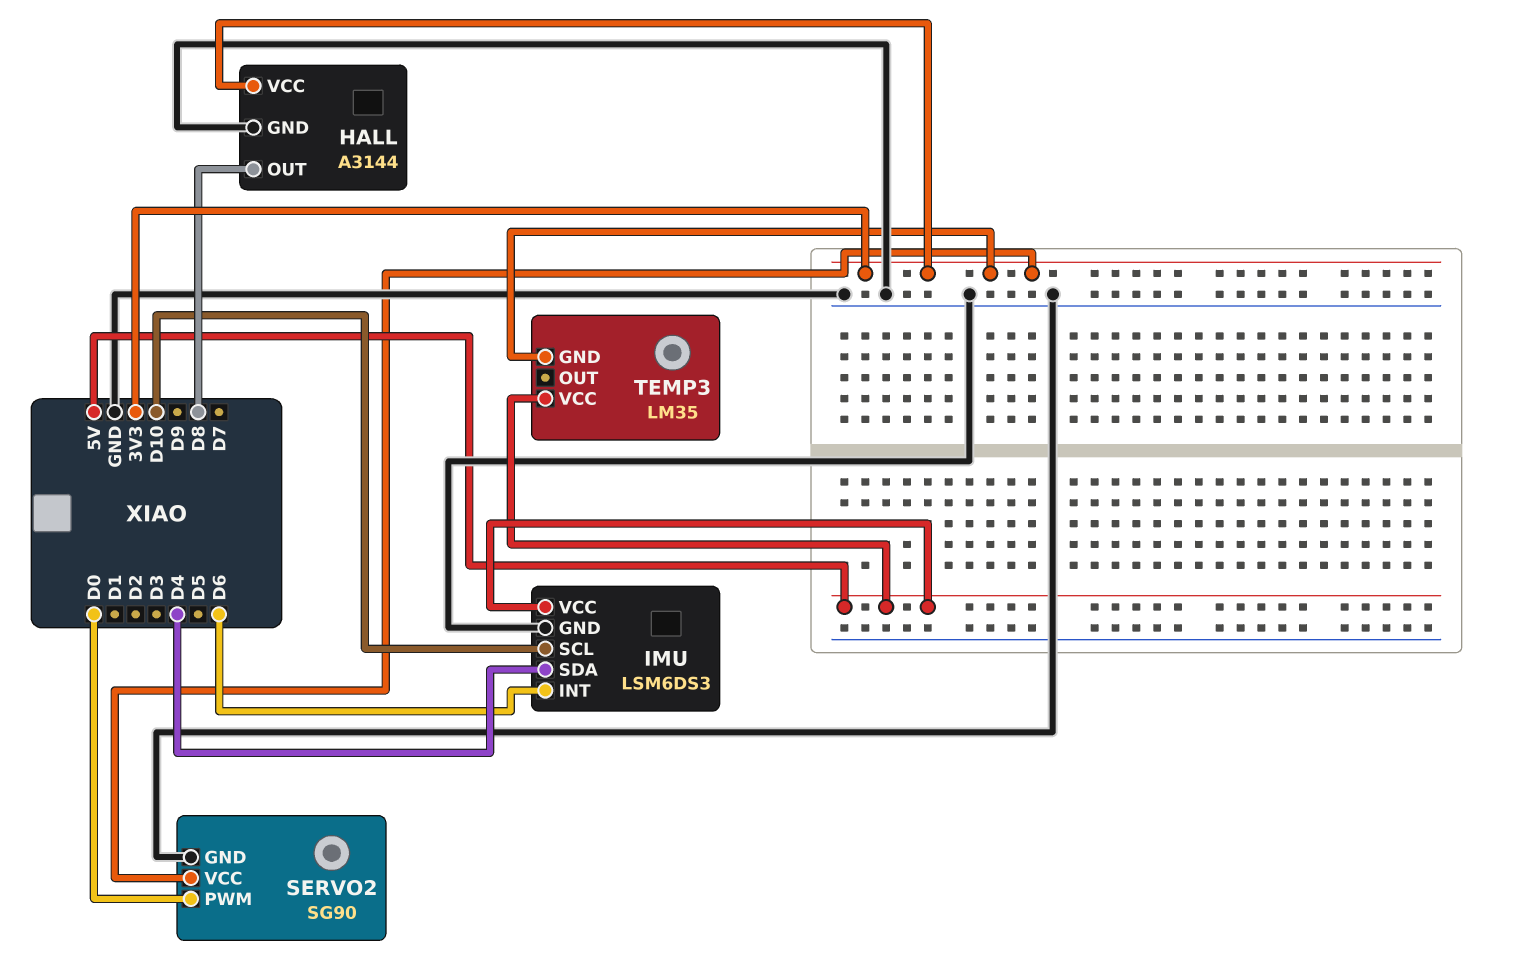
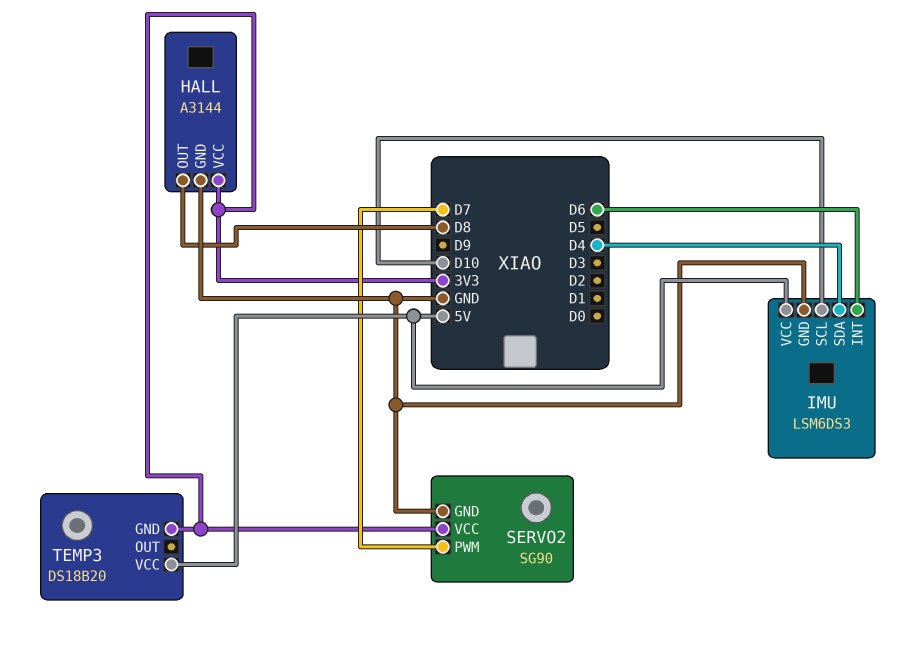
SERVO2 pin PWM: D0 -> D7
TEMP3: LM35 -> DS18B20

